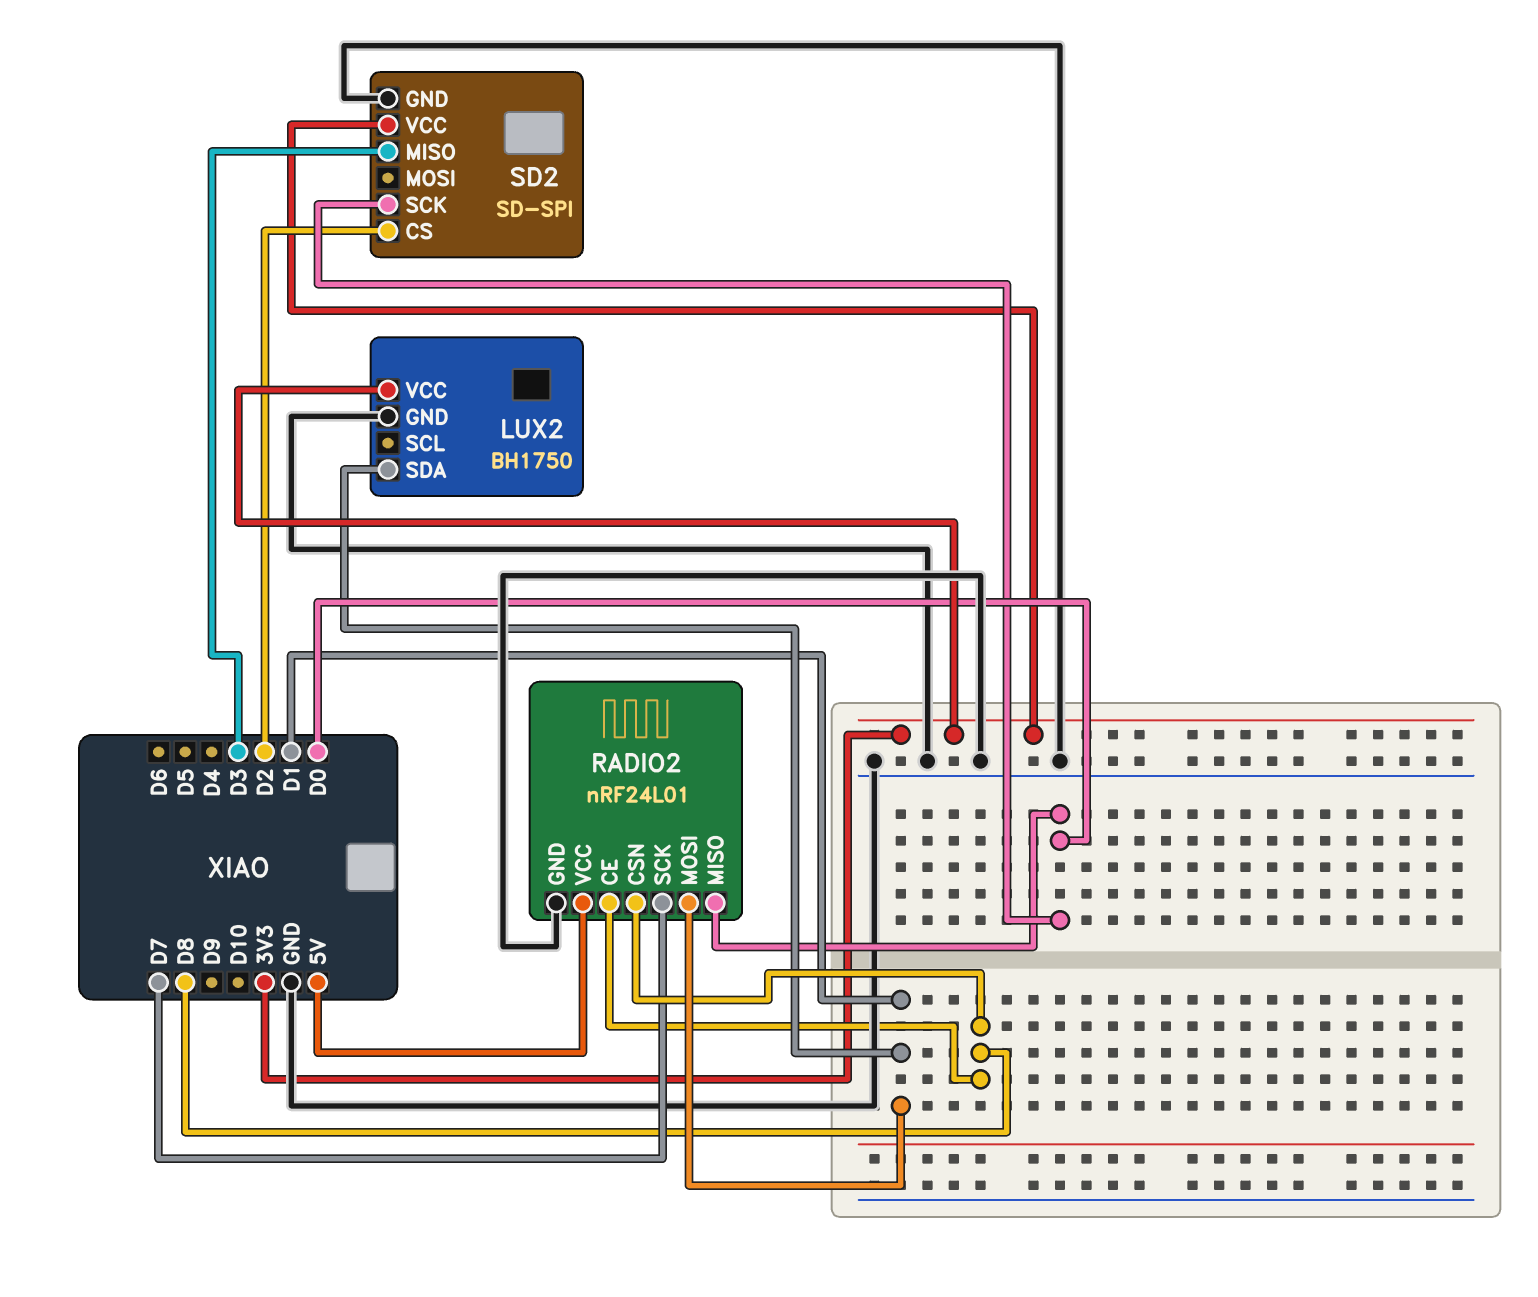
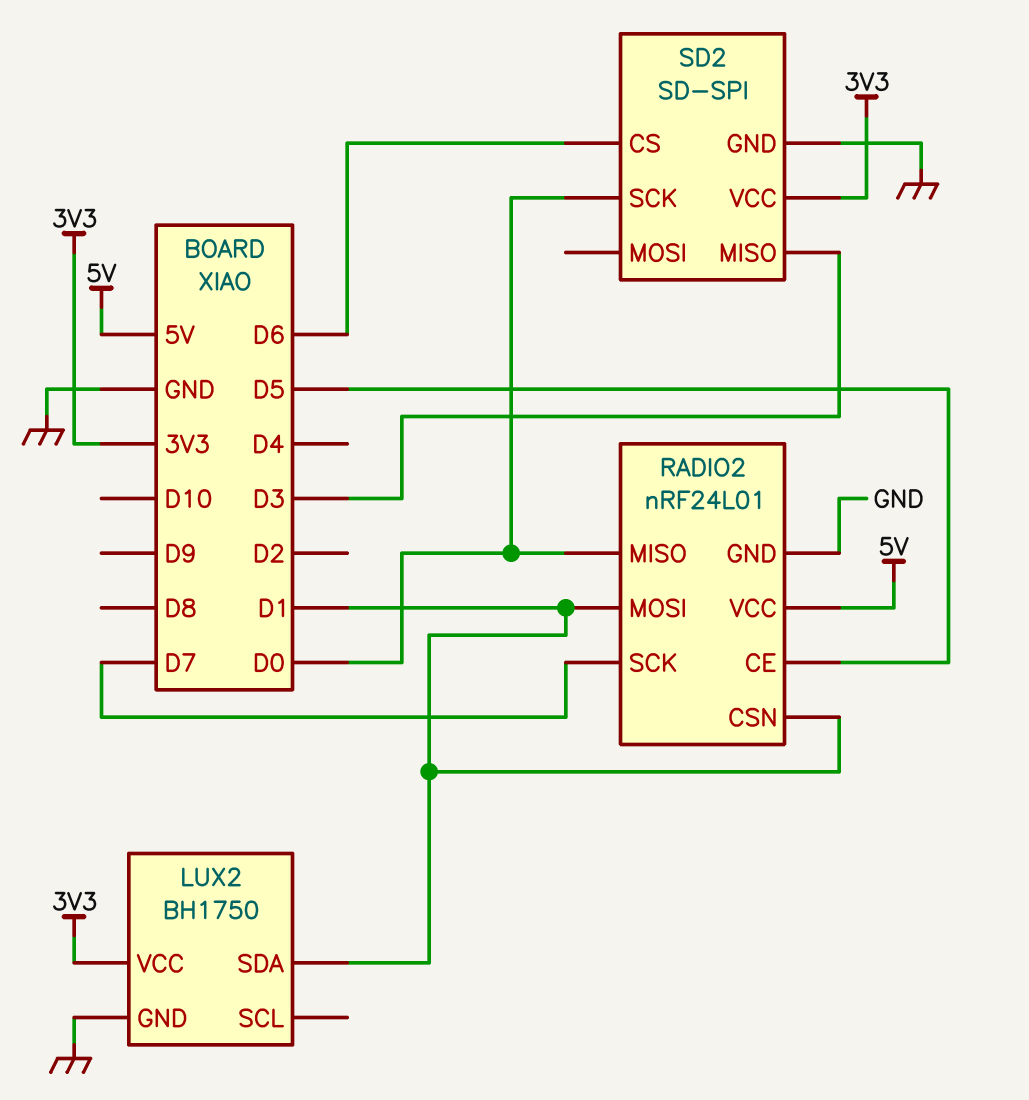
RADIO2 pin CE: D8 -> D5
RADIO2 pin CSN: D8 -> D1
SD2 pin CS: D2 -> D6

